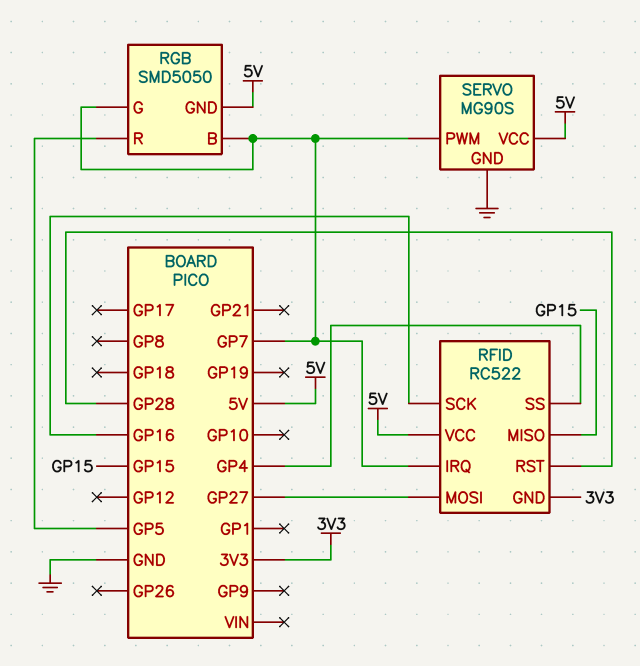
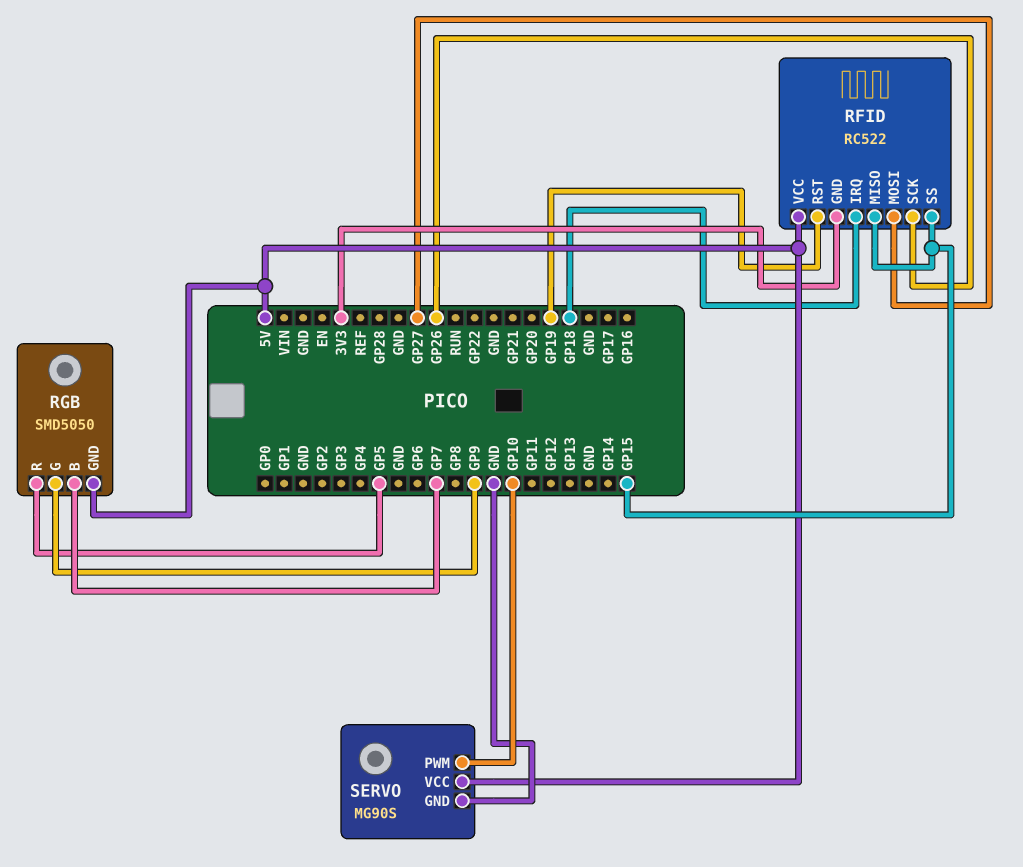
RFID pin IRQ: GP7 -> GP18
RFID pin RST: GP28 -> GP19
RFID pin SCK: GP16 -> GP26
RFID pin SS: GP4 -> GP15
RGB pin G: GP7 -> GP9
SERVO pin PWM: GP7 -> GP10

